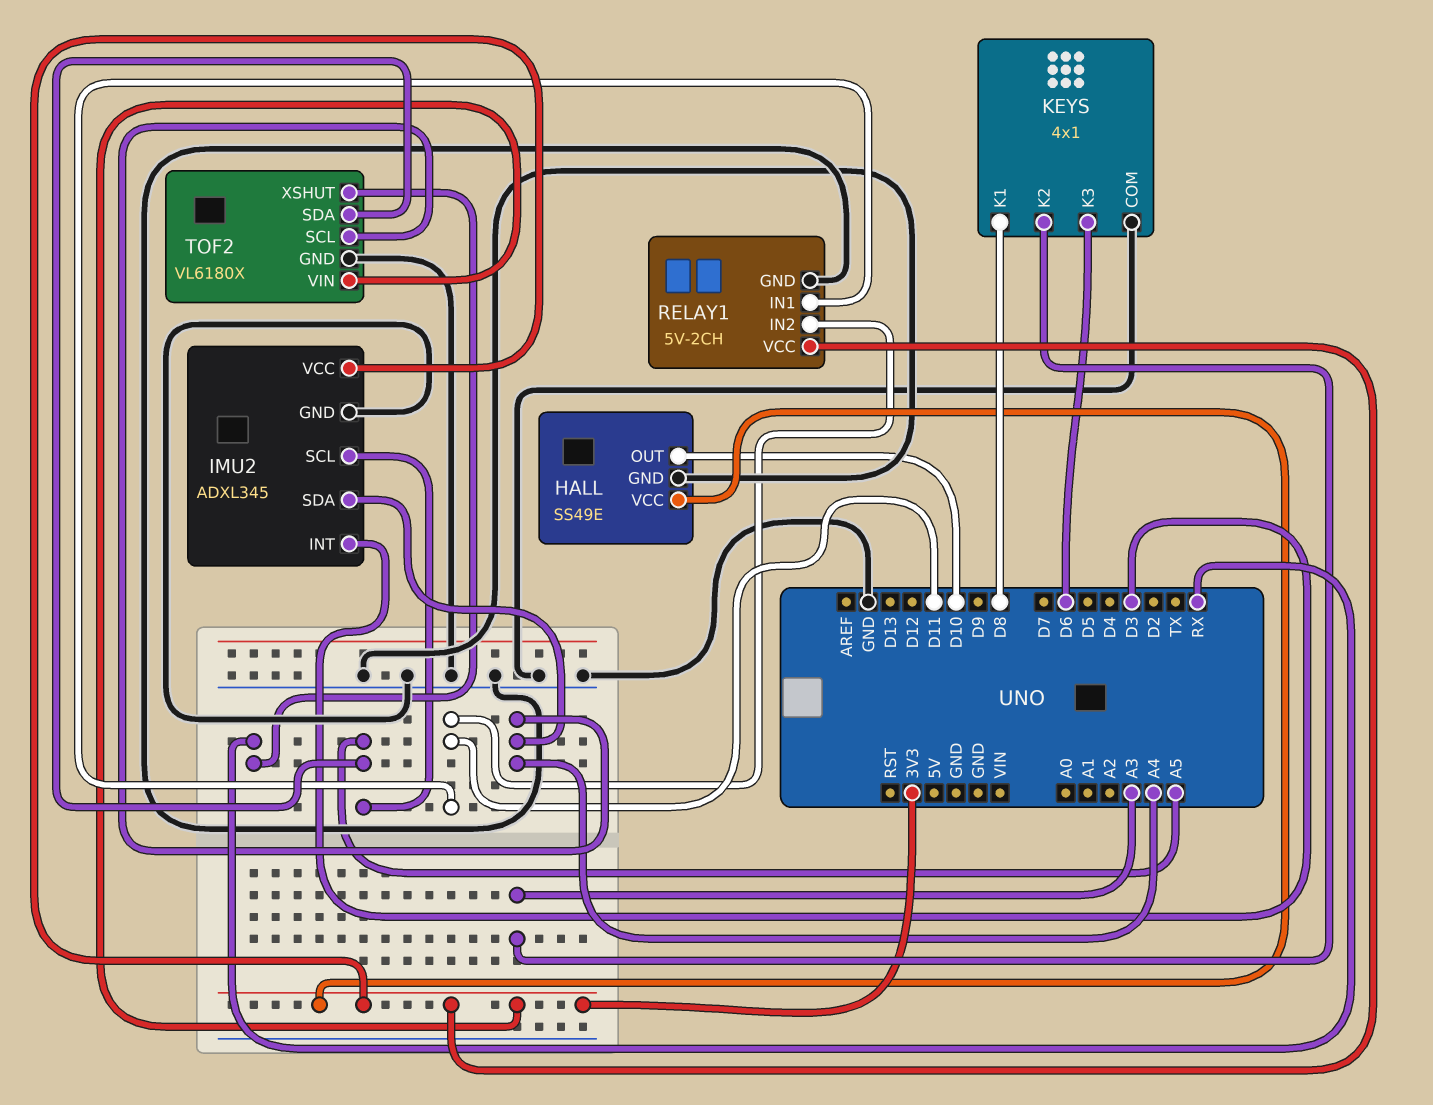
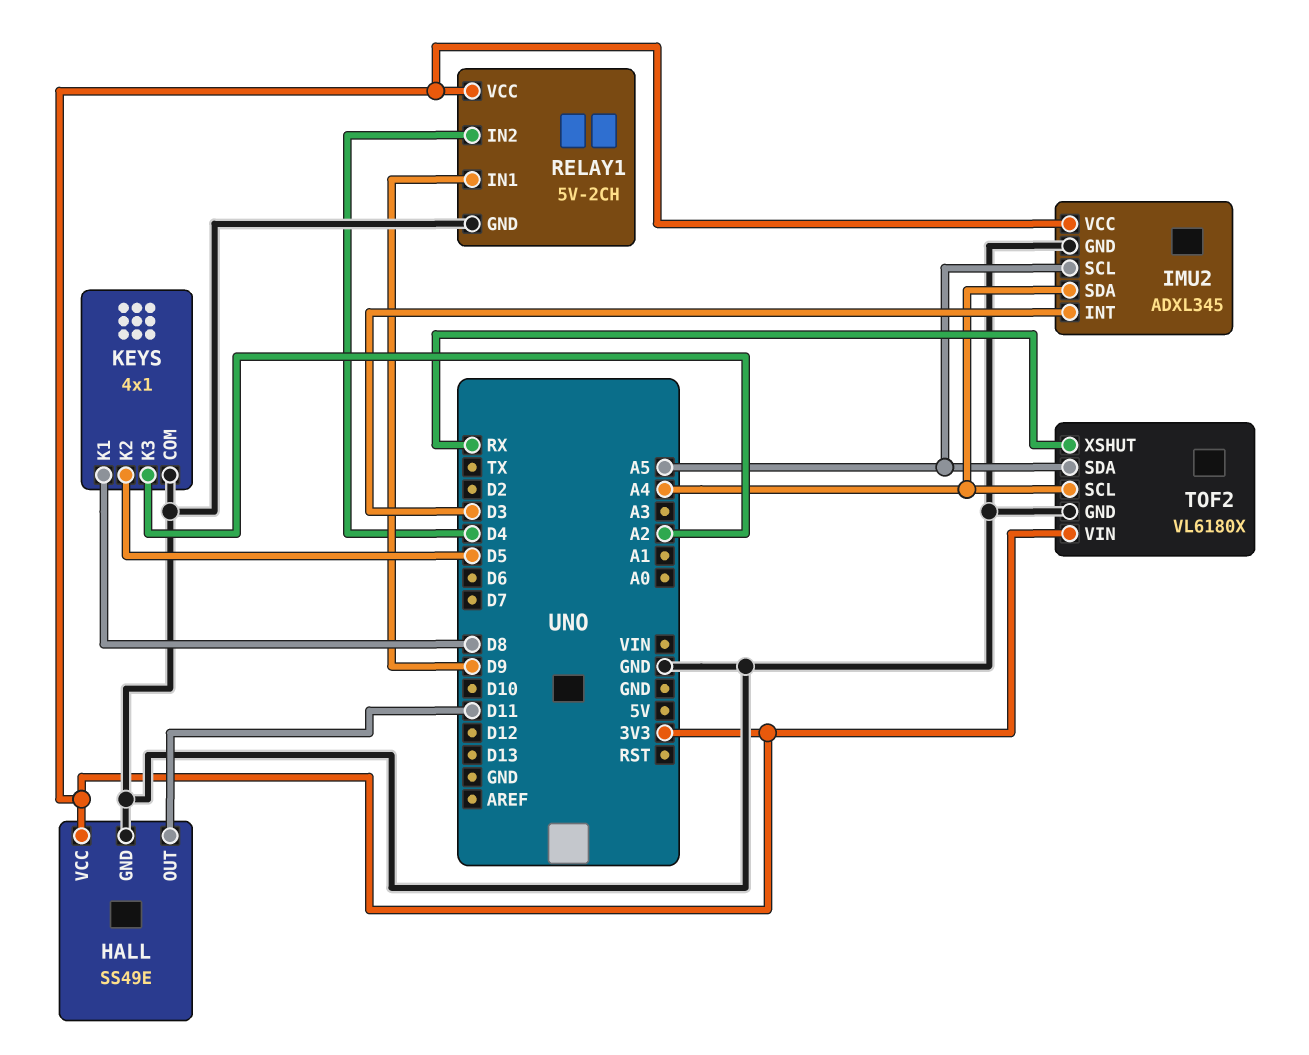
HALL pin OUT: D10 -> D11
KEYS pin K2: A3 -> D5
KEYS pin K3: D6 -> A2
RELAY1 pin IN1: D11 -> D9
RELAY1 pin IN2: D11 -> D4

